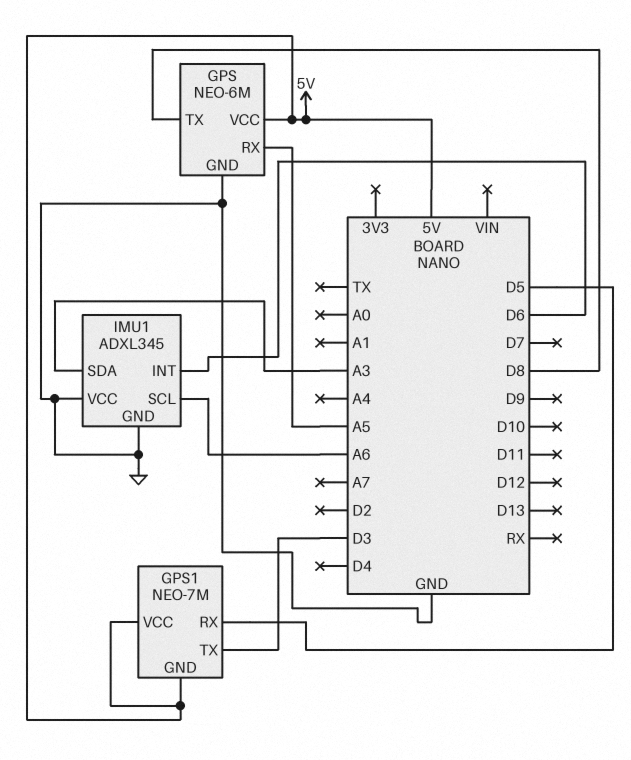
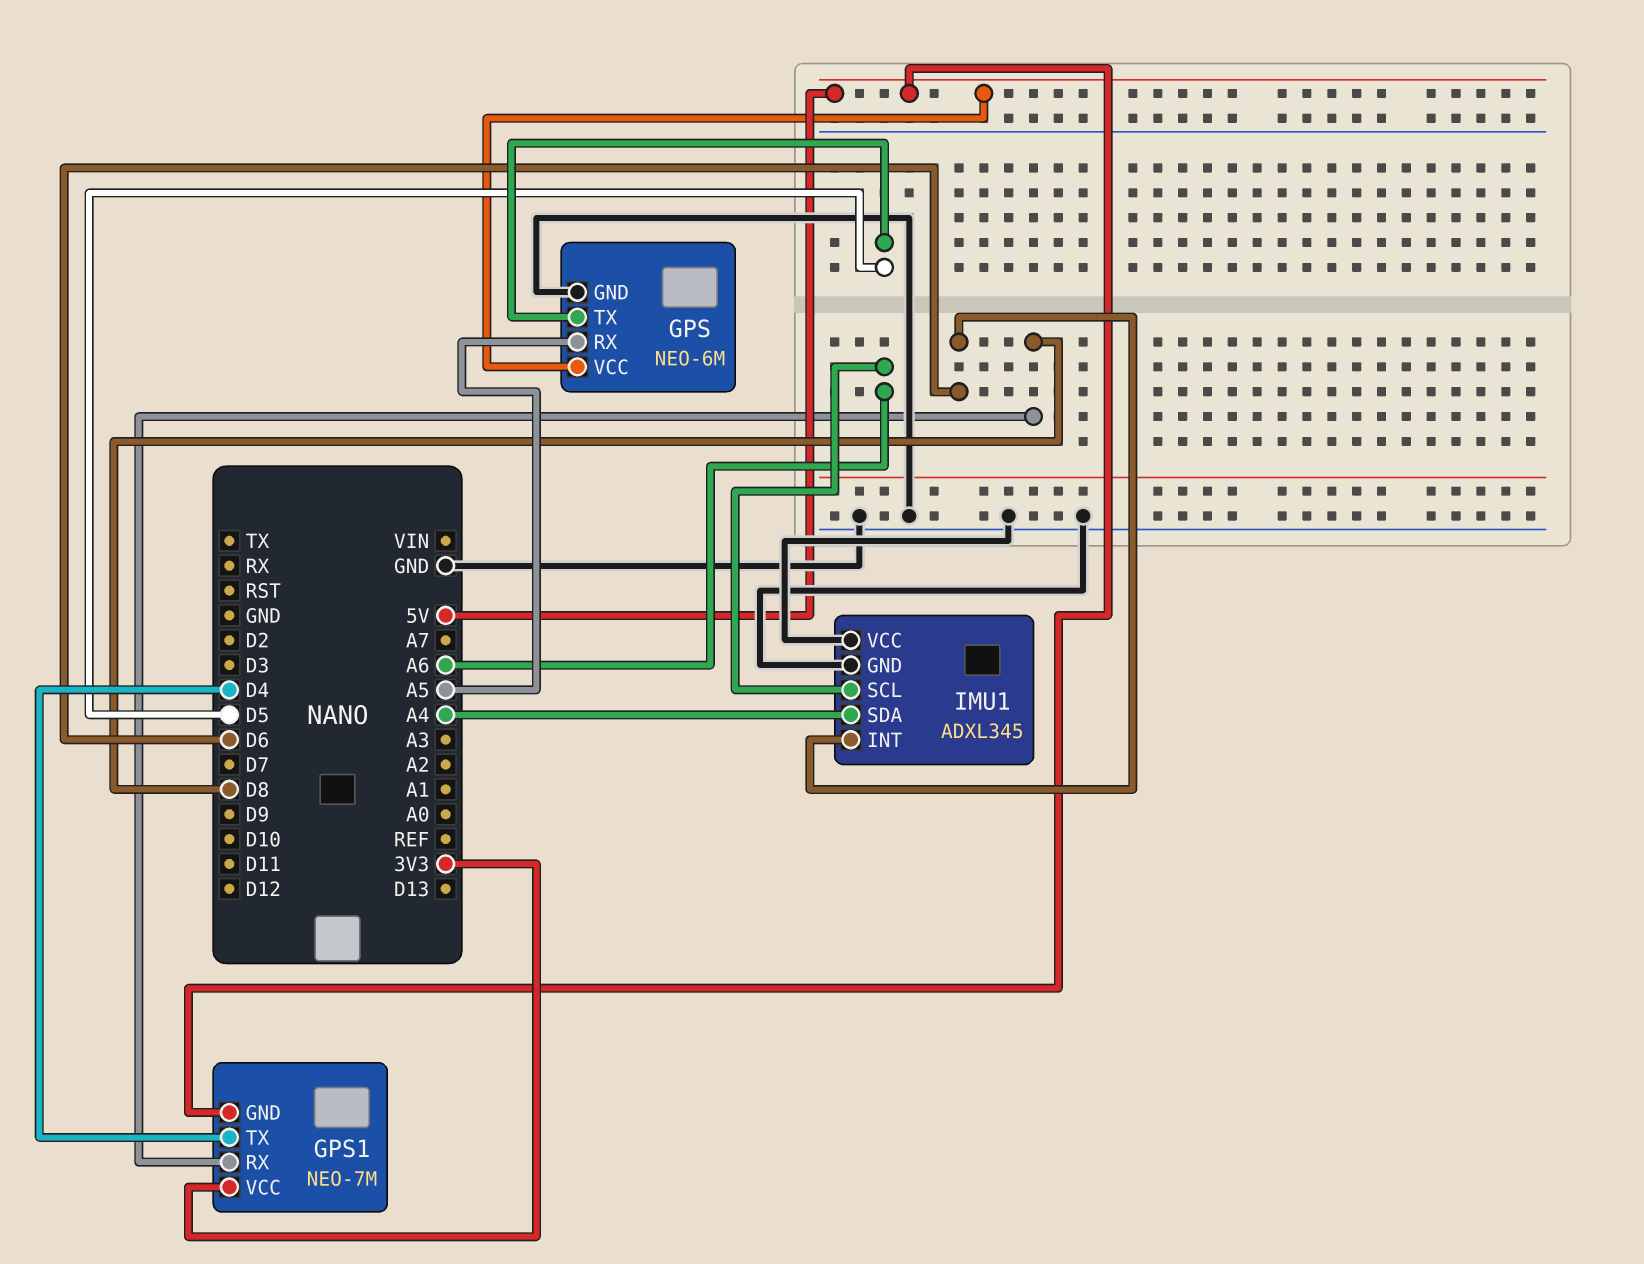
GPS pin TX: D8 -> D5
GPS1 pin RX: D5 -> D8
GPS1 pin TX: D3 -> D4
GPS1 pin VCC: 5V -> 3V3
IMU1 pin SDA: A3 -> A4

